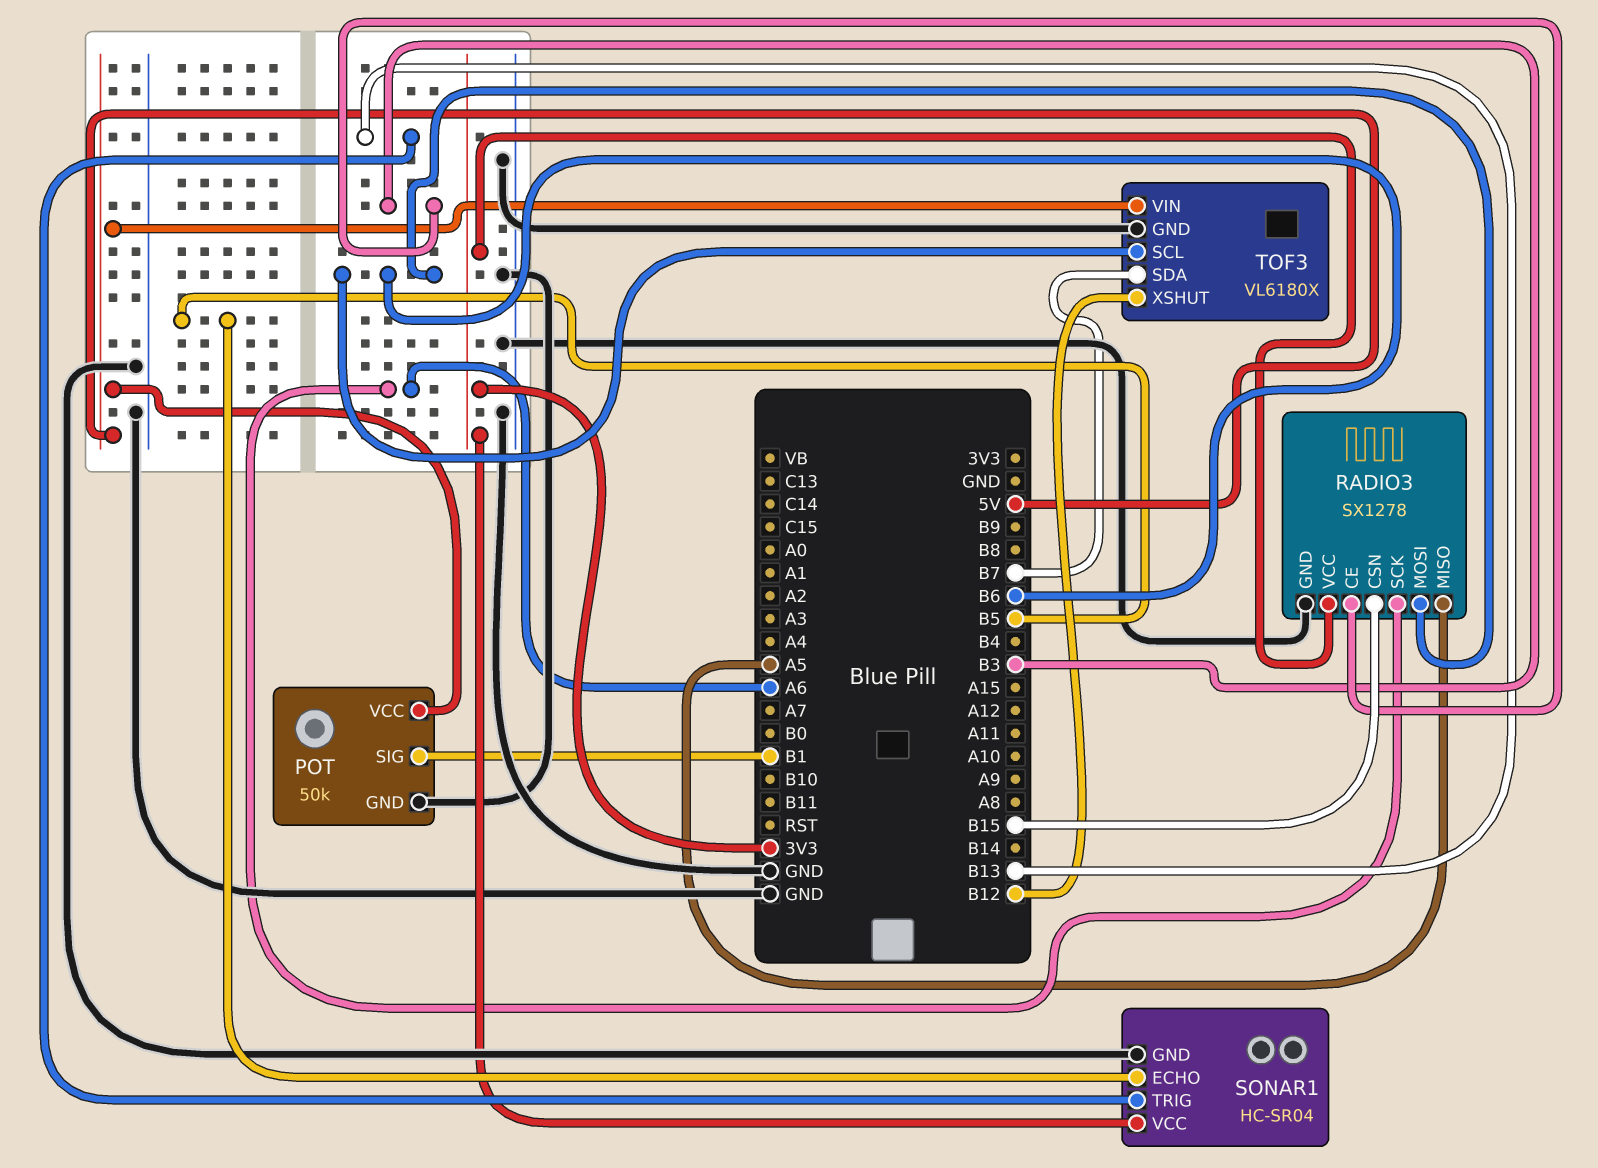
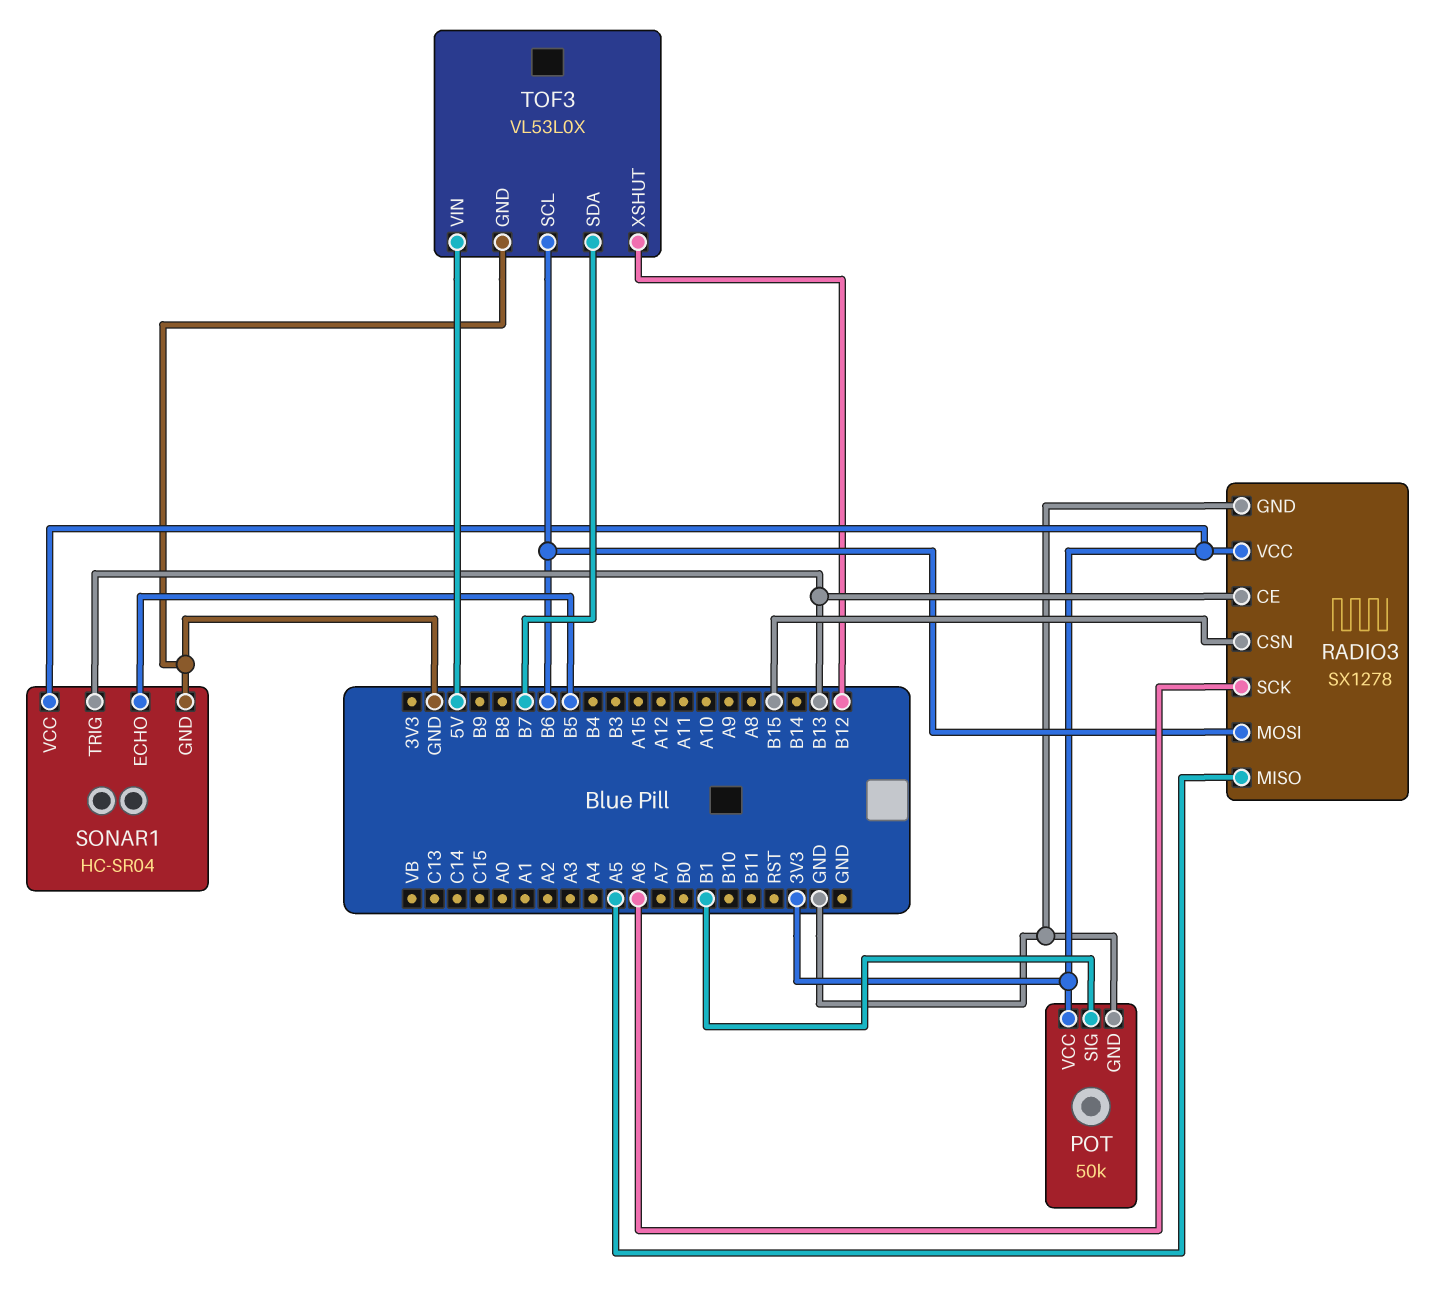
POT pin VCC: 5V -> 3V3
RADIO3 pin CE: B3 -> B13
TOF3: VL6180X -> VL53L0X

